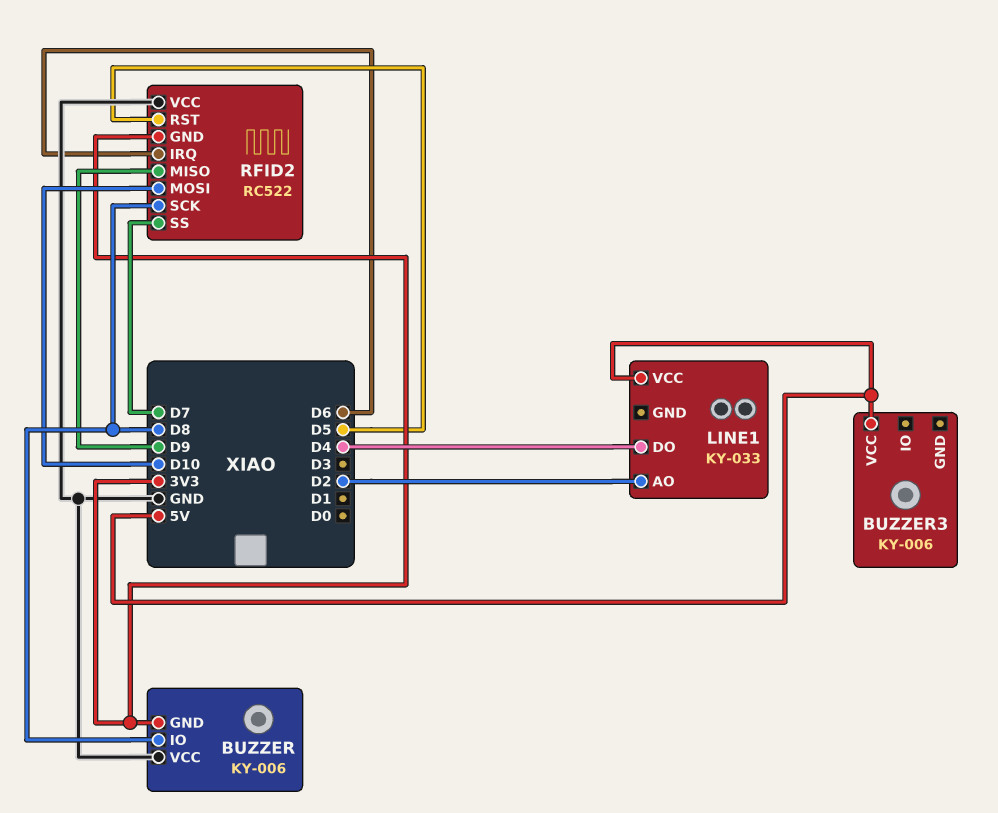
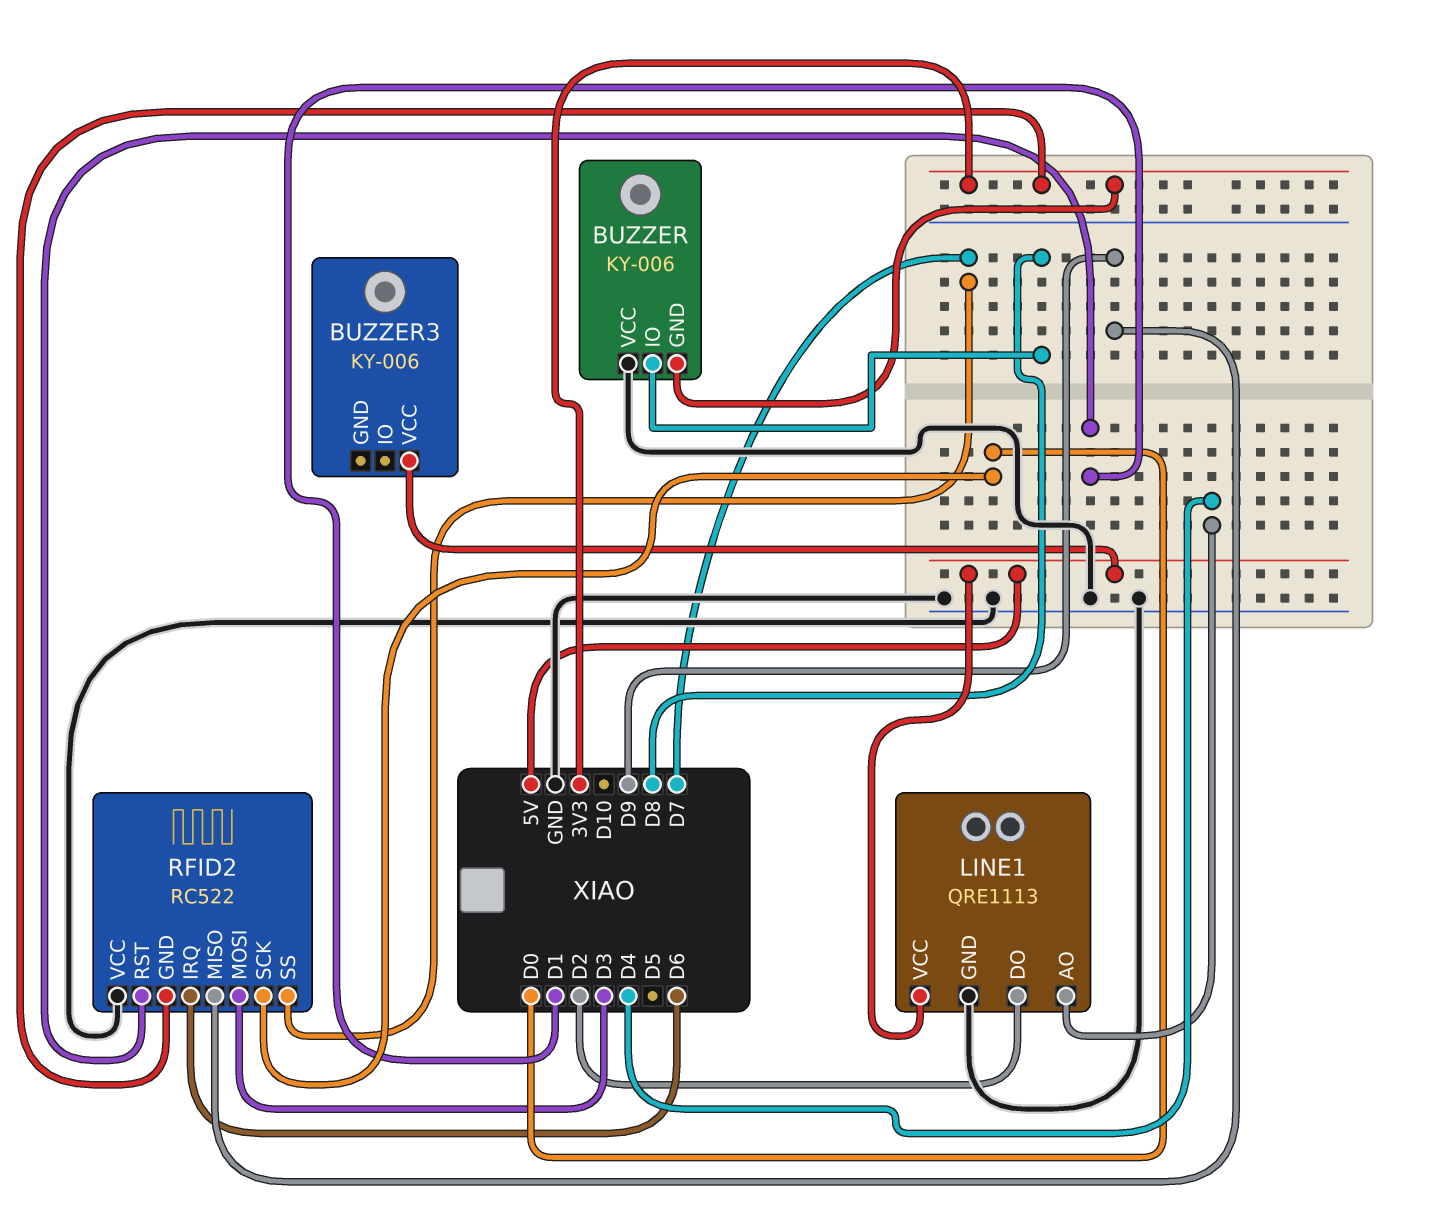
LINE1: KY-033 -> QRE1113
LINE1 pin AO: D2 -> D4
LINE1 pin DO: D4 -> D2
LINE1 pin GND: none -> GND
RFID2 pin MOSI: D10 -> D3
RFID2 pin RST: D5 -> D1
RFID2 pin SCK: D8 -> D0

